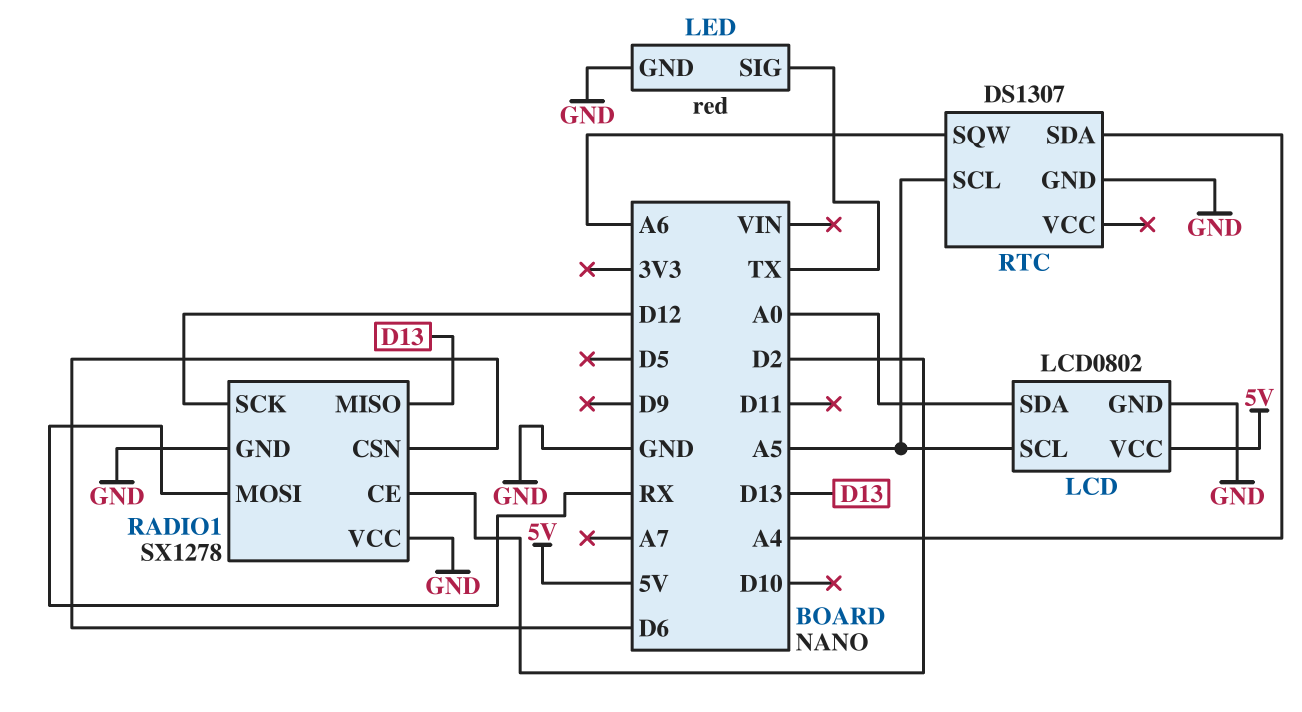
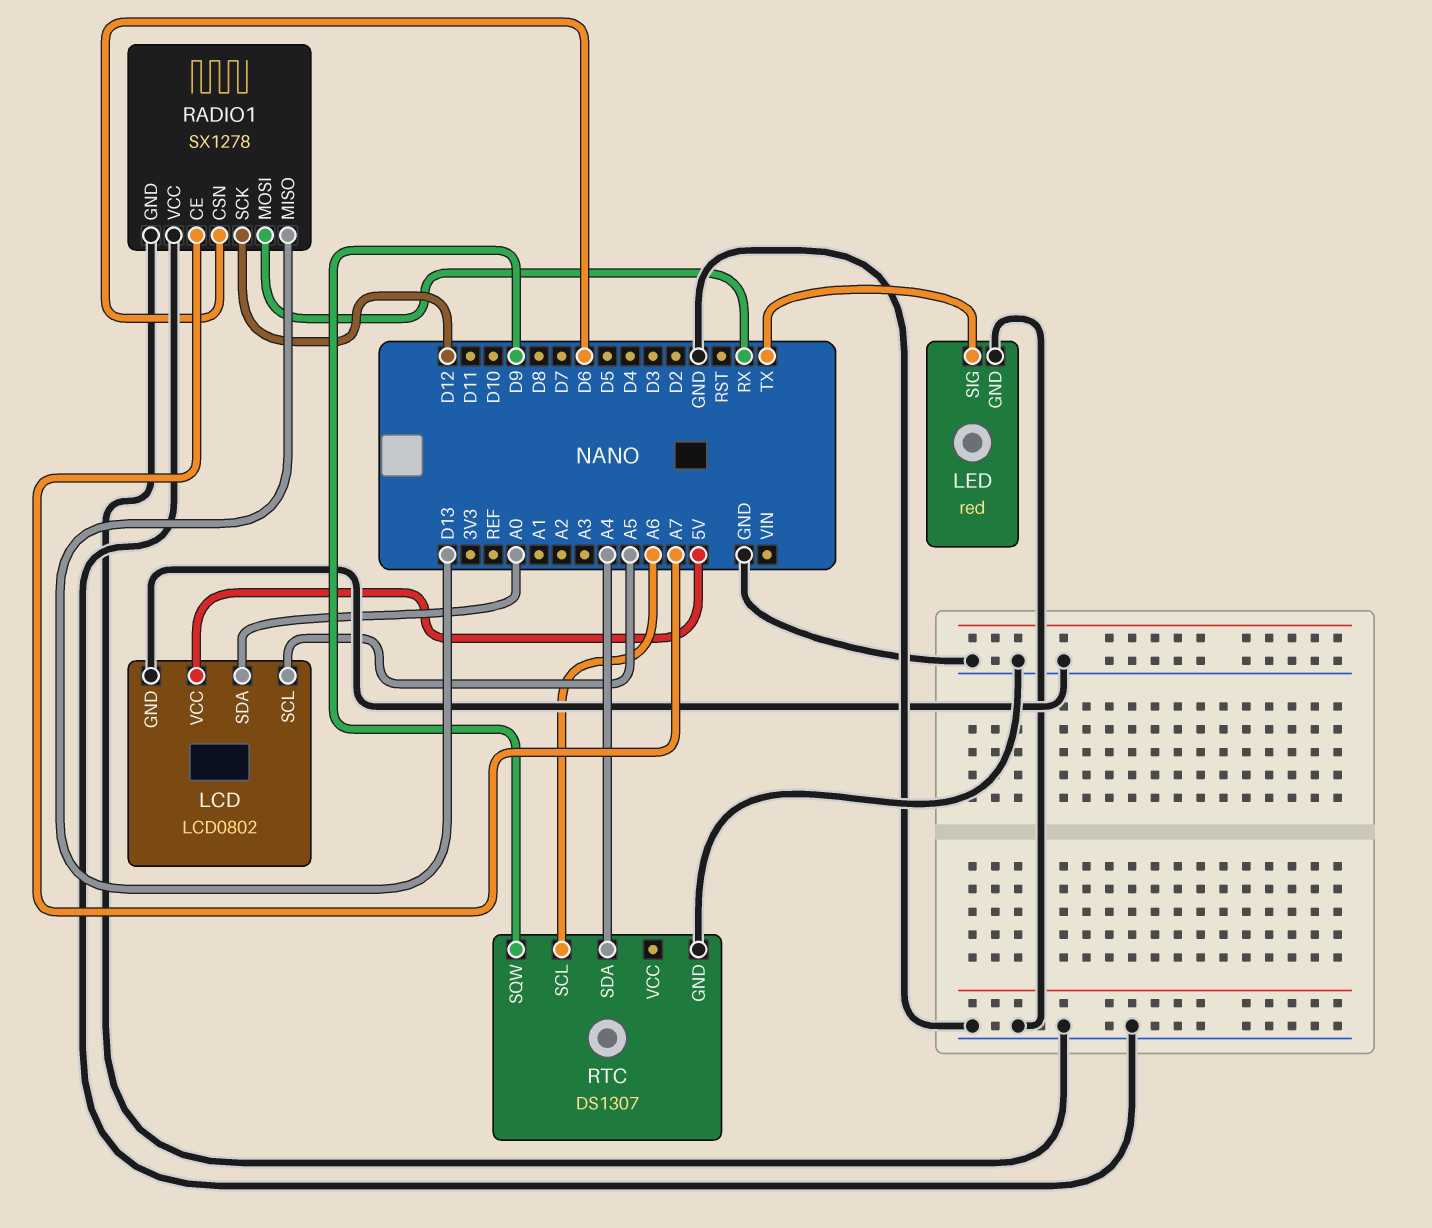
RADIO1 pin CE: D2 -> A7
RTC pin SCL: A5 -> A6
RTC pin SQW: A6 -> D9

